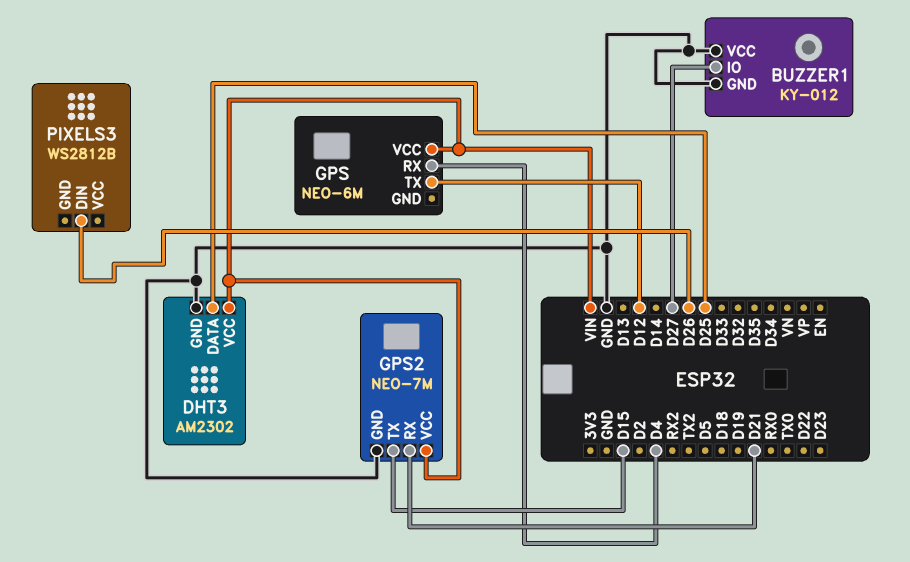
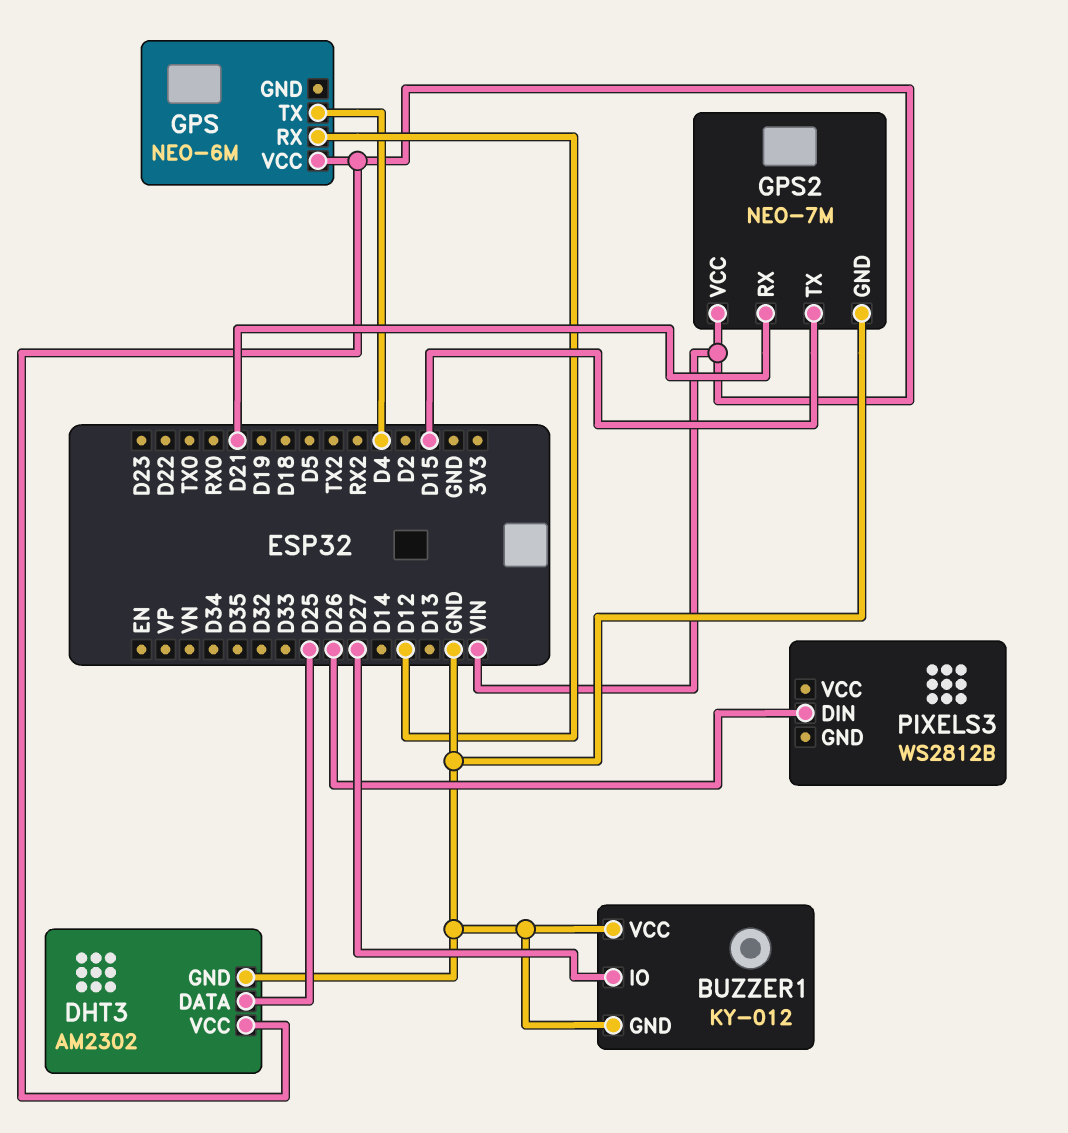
GPS pin RX: D4 -> D12
GPS pin TX: D12 -> D4

